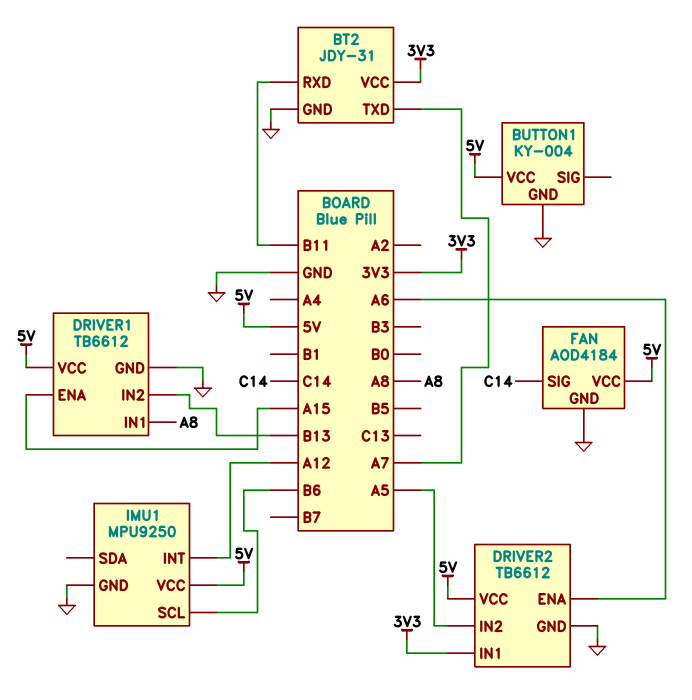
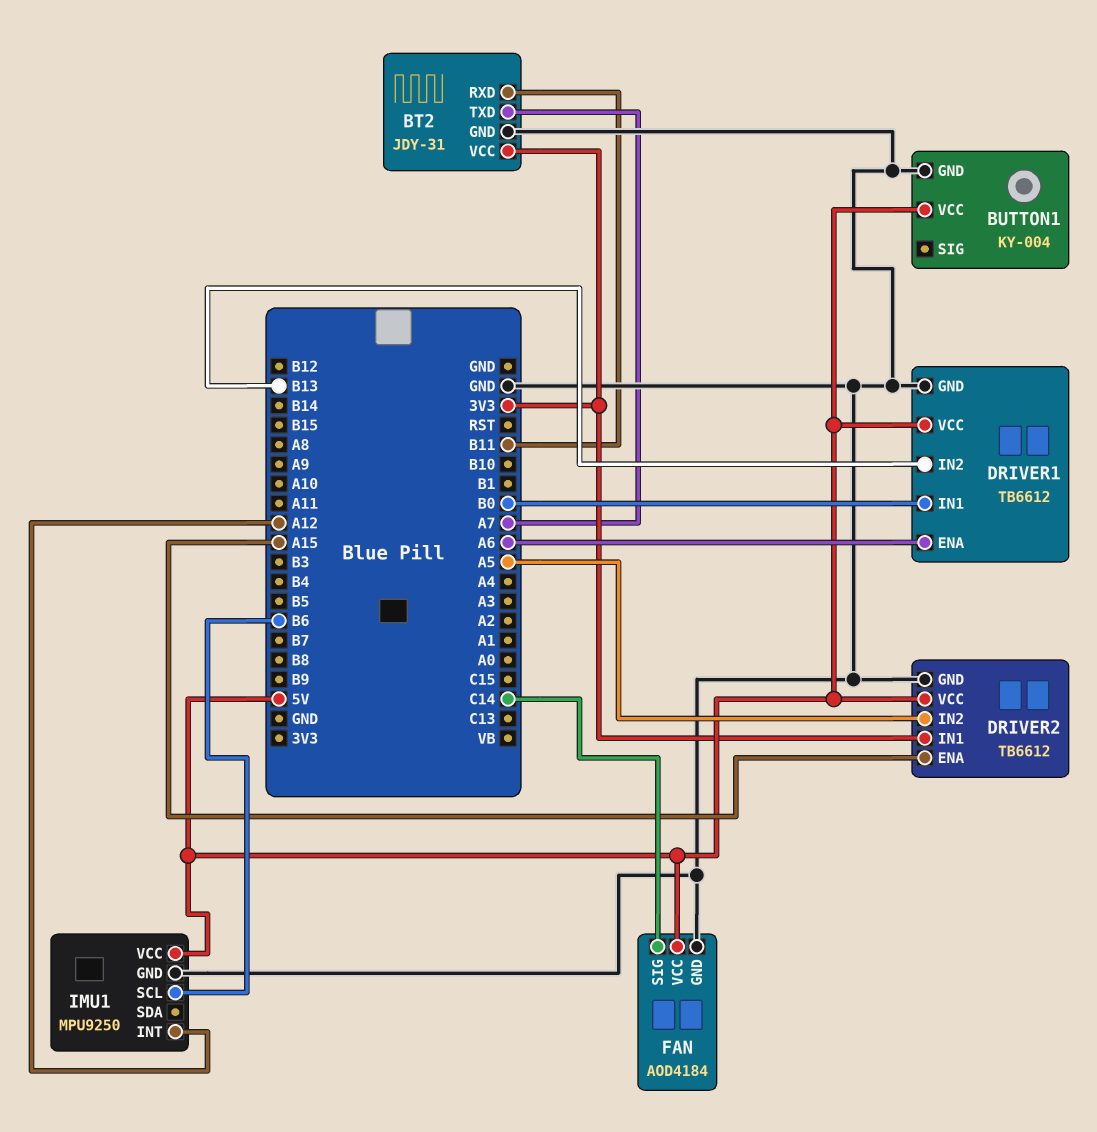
DRIVER1 pin ENA: A15 -> A6
DRIVER1 pin IN1: A8 -> B0
DRIVER2 pin ENA: A6 -> A15

